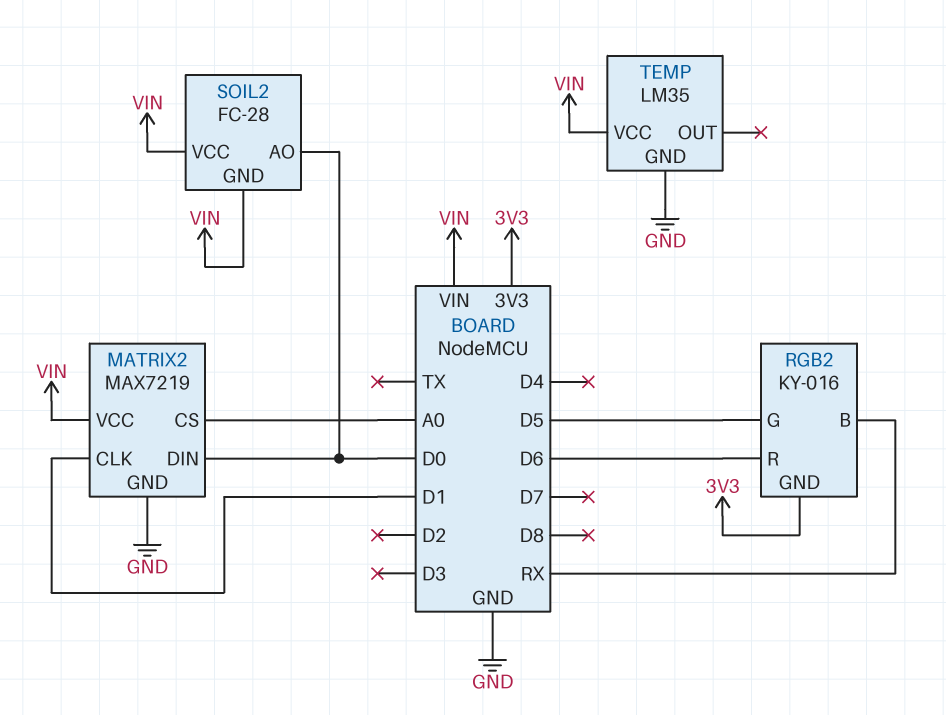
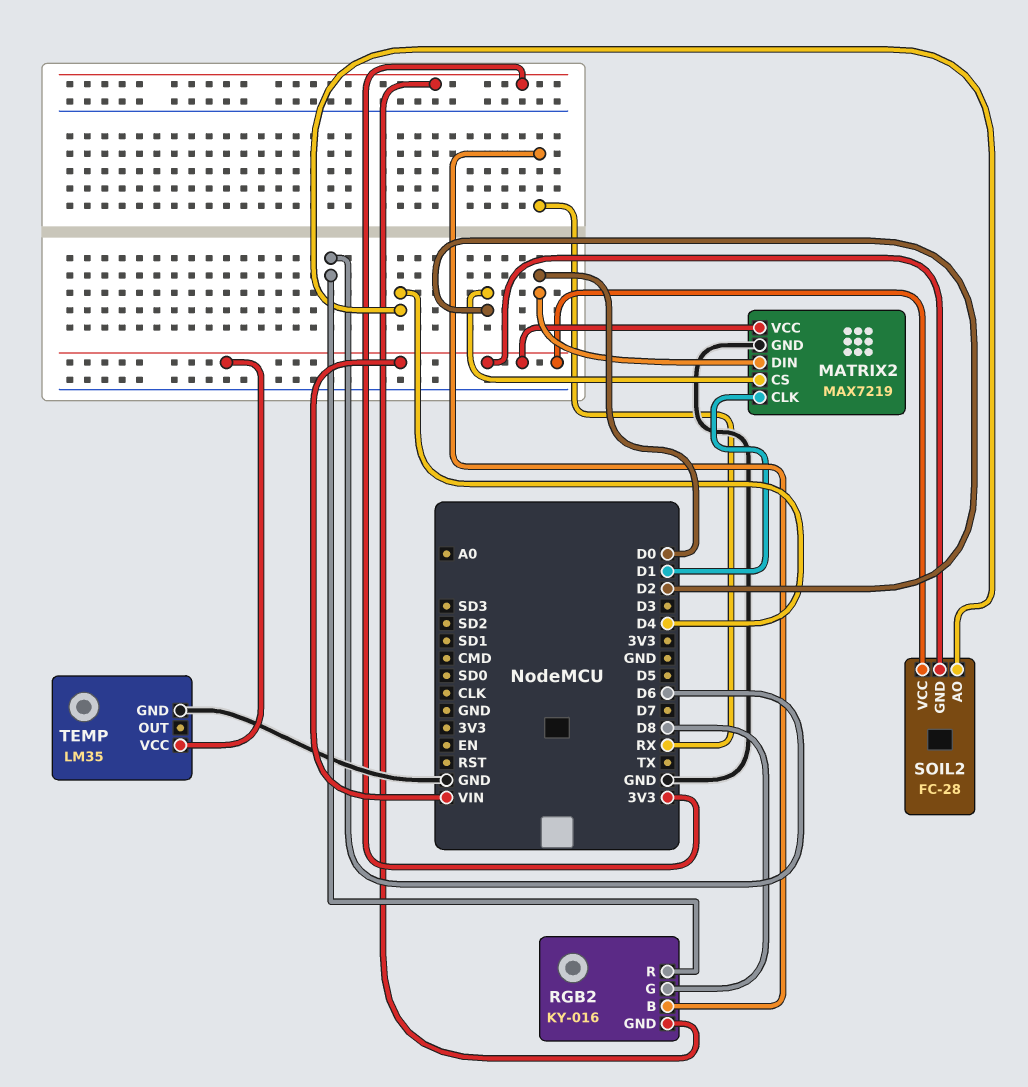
MATRIX2 pin CS: A0 -> D2
RGB2 pin G: D5 -> D8
SOIL2 pin AO: D0 -> D4

